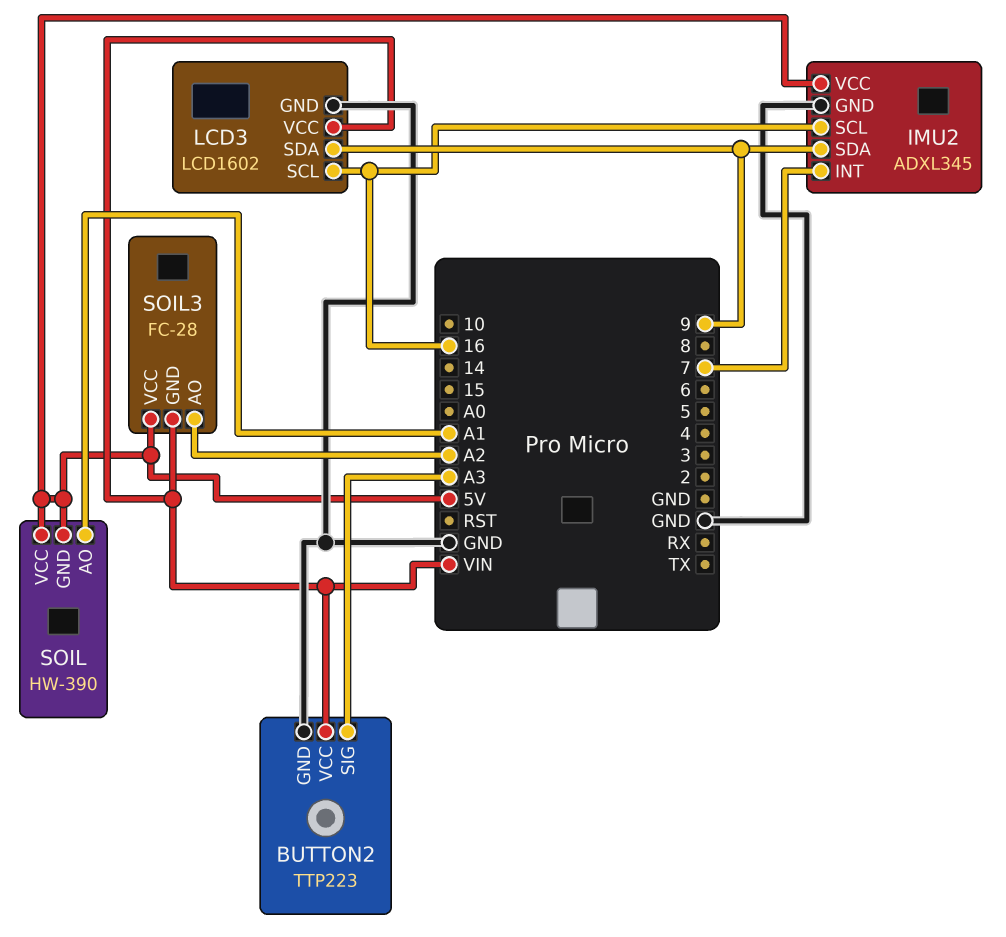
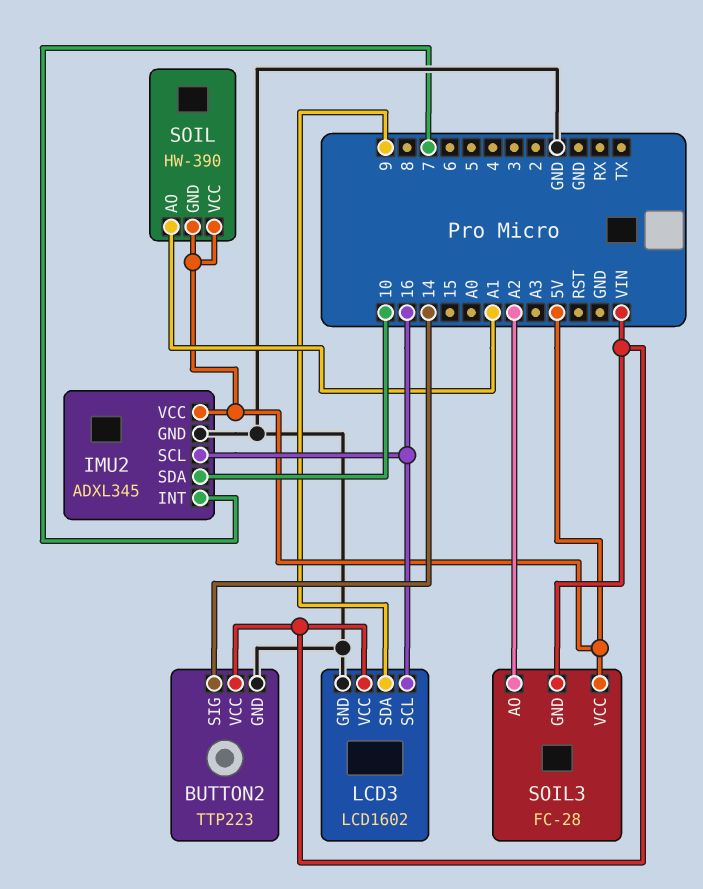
BUTTON2 pin SIG: A3 -> 14
IMU2 pin SDA: 9 -> 10

